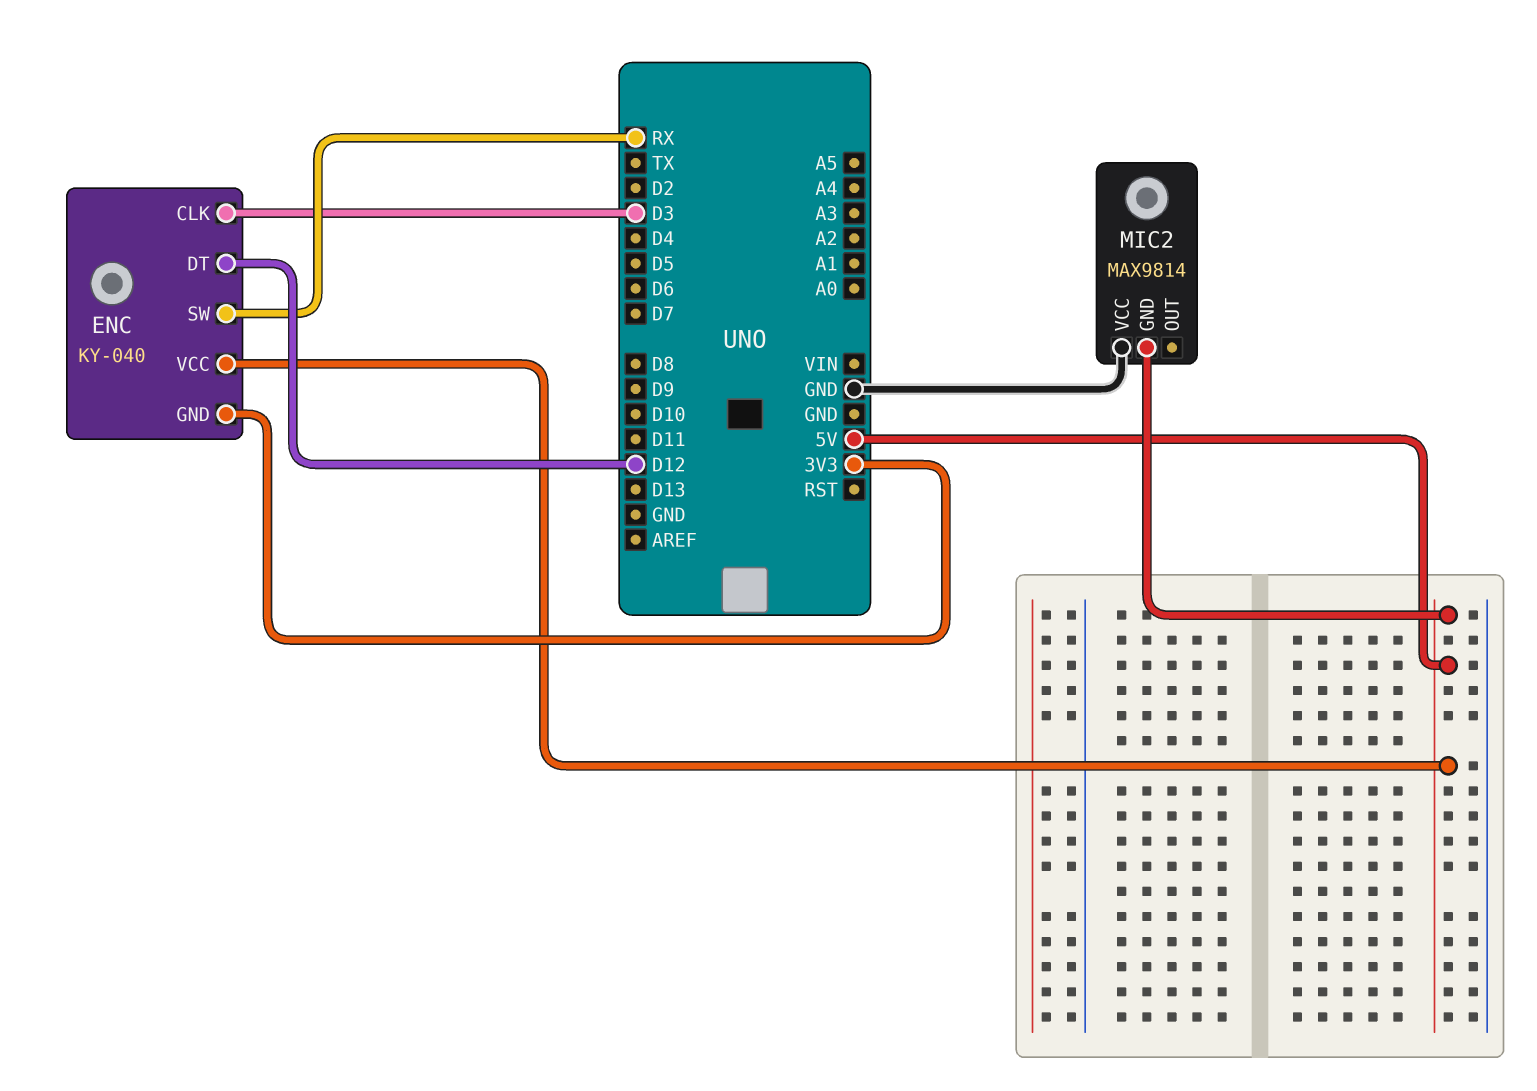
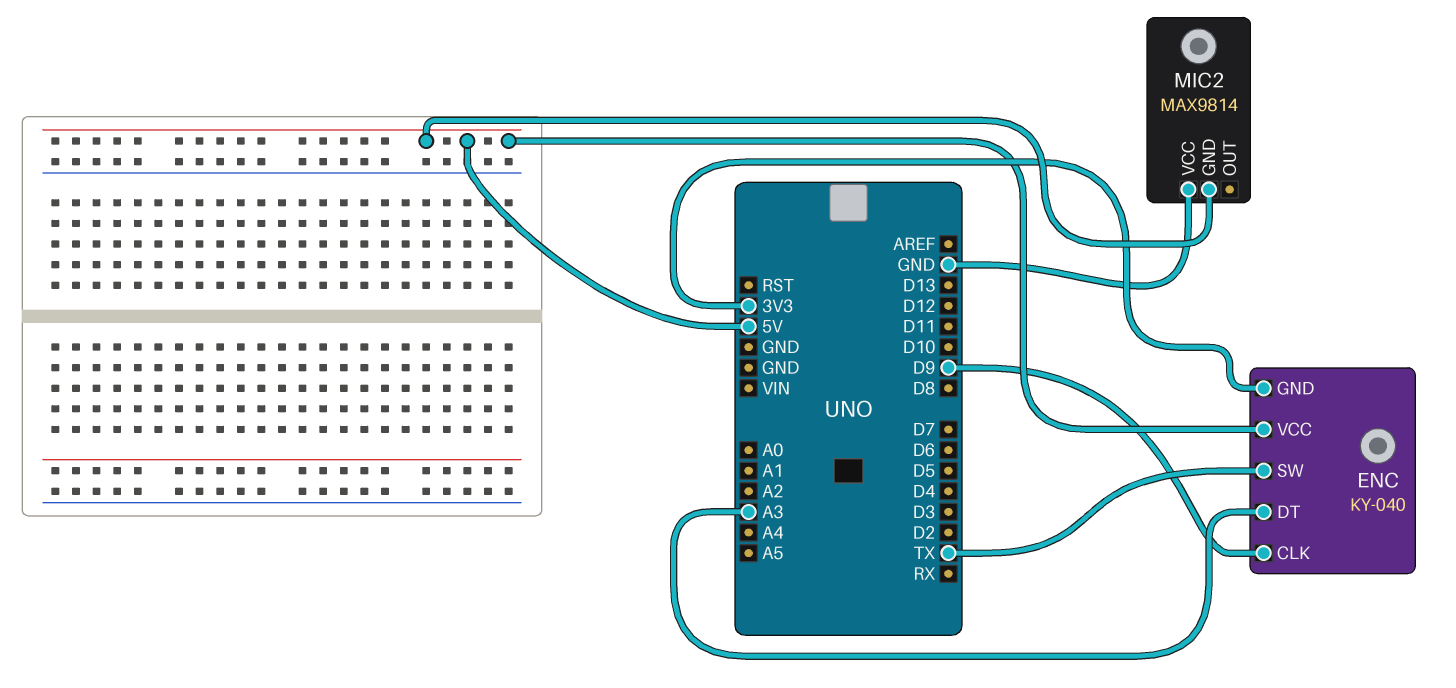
ENC pin CLK: D3 -> D9
ENC pin DT: D12 -> A3
ENC pin SW: RX -> TX

